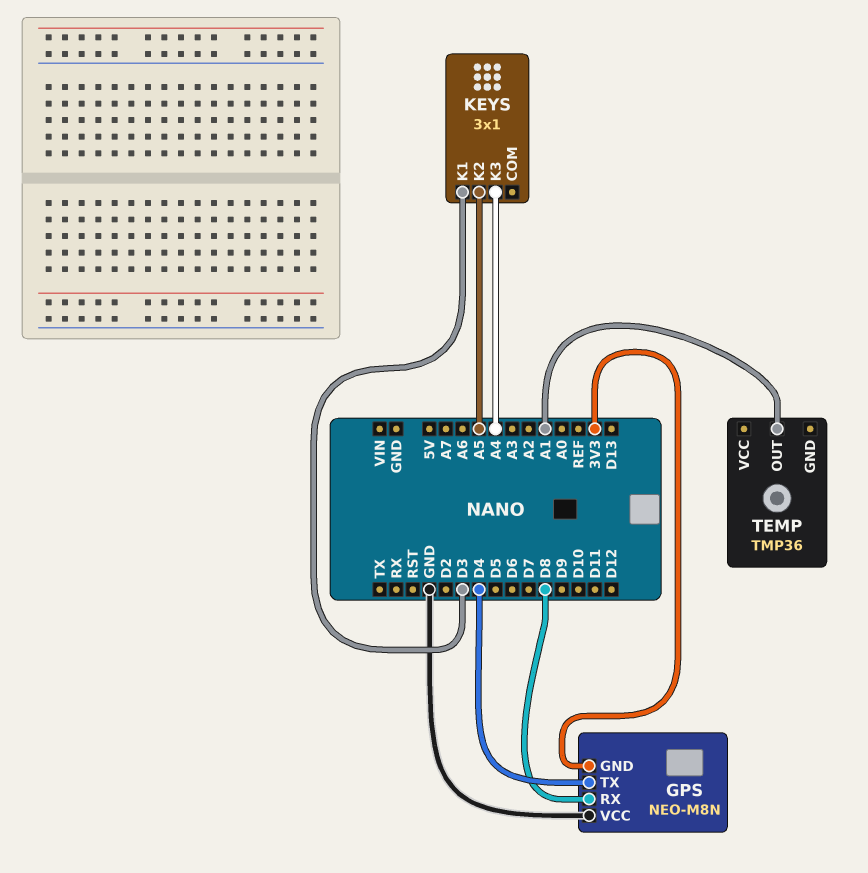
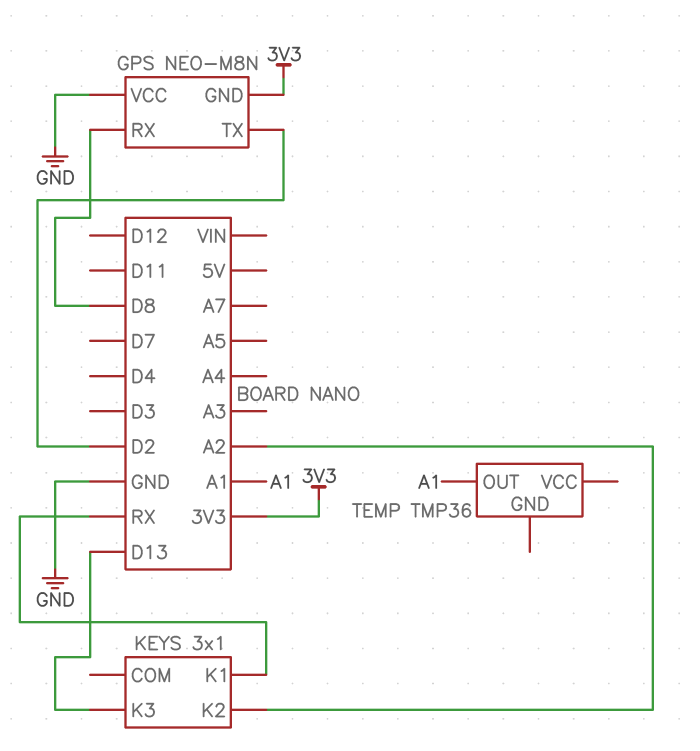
GPS pin TX: D4 -> D2
KEYS pin K1: D3 -> RX
KEYS pin K2: A5 -> A2
KEYS pin K3: A4 -> D13

